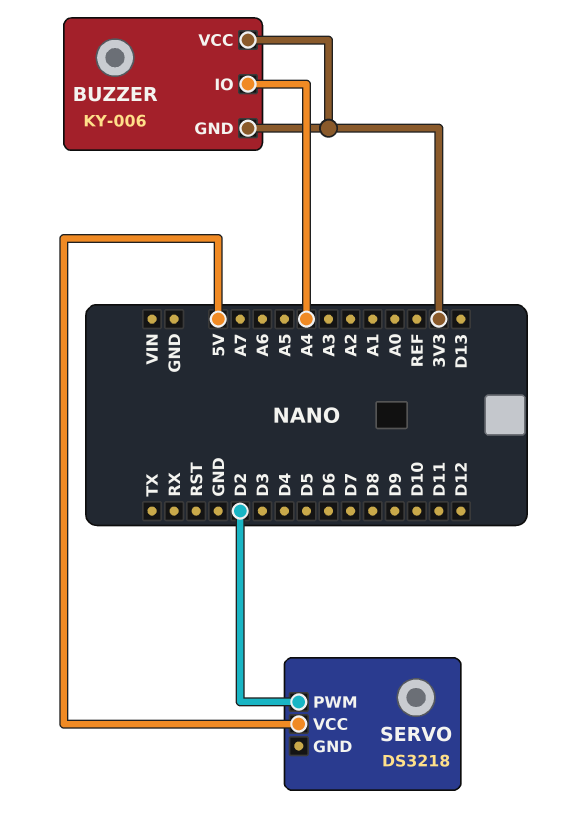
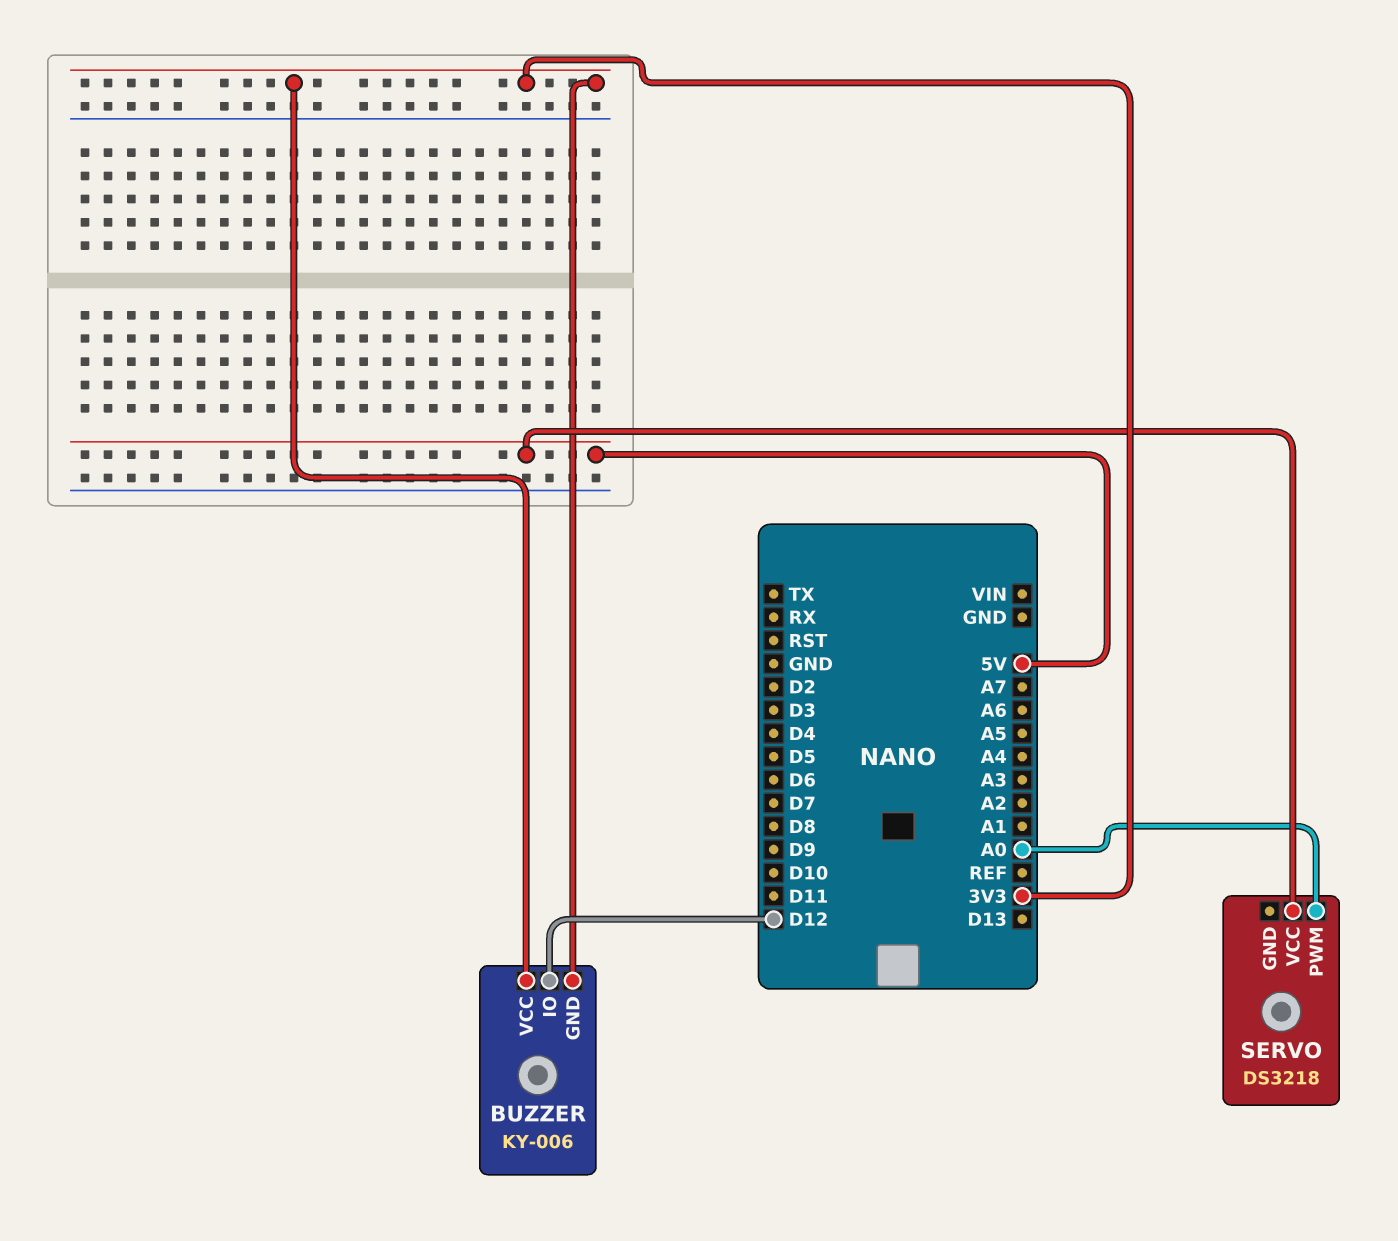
BUZZER pin IO: A4 -> D12
SERVO pin PWM: D2 -> A0

